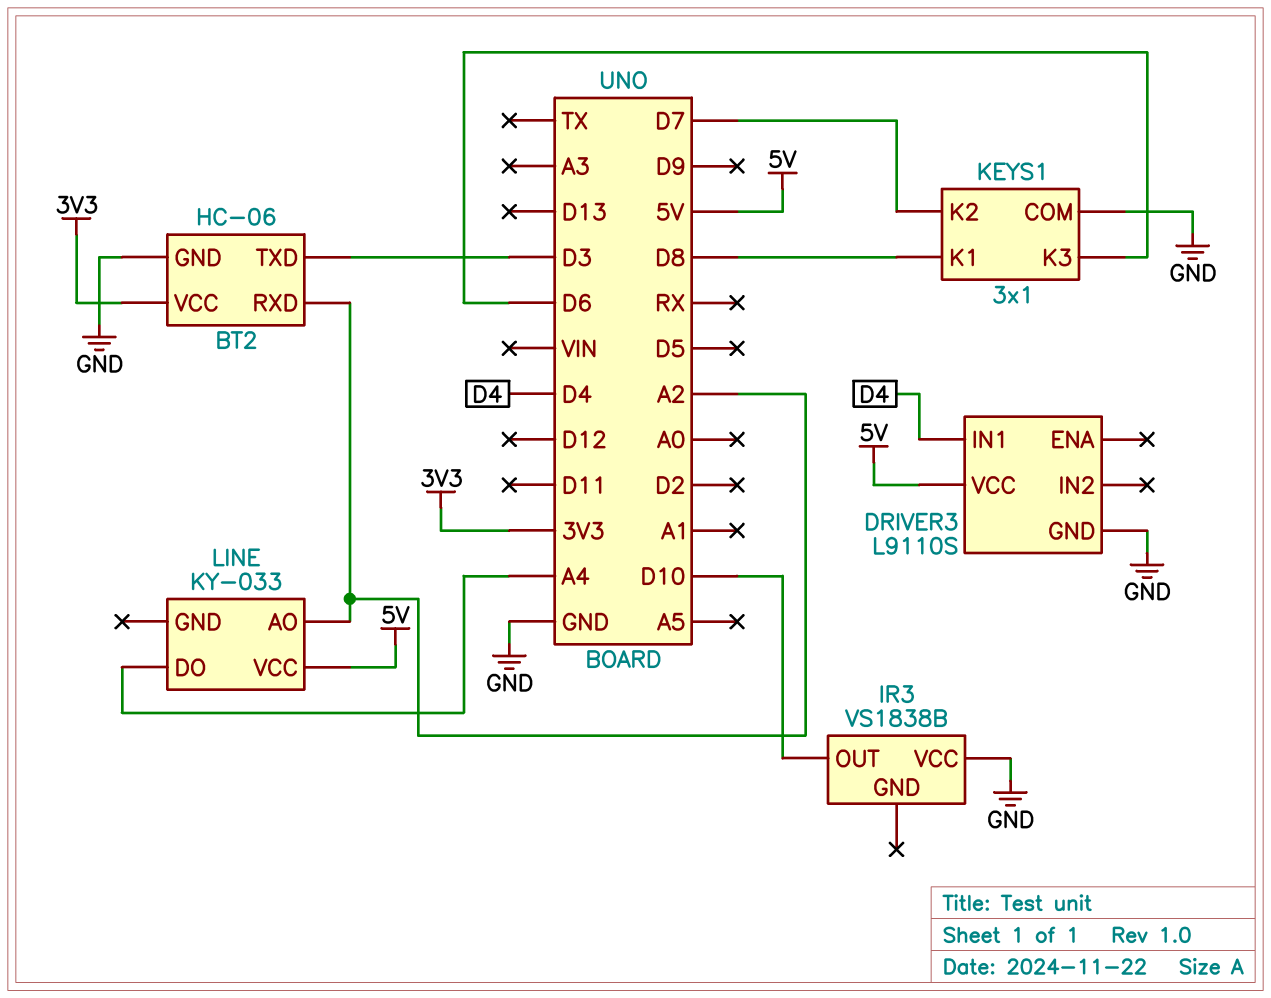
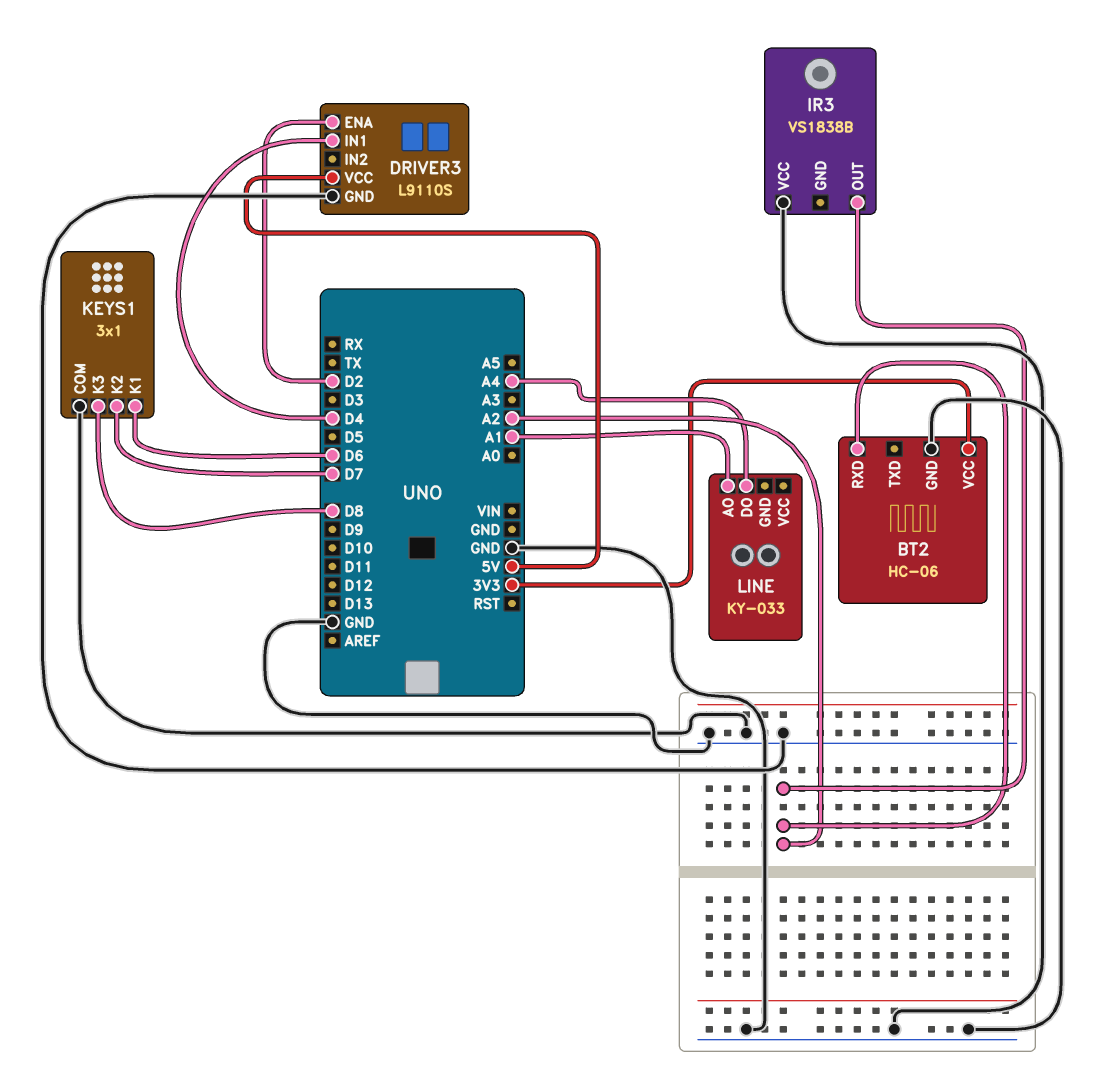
BT2 pin TXD: D3 -> none
DRIVER3 pin ENA: none -> D2
IR3 pin OUT: D10 -> A2
KEYS1 pin K1: D8 -> D6
KEYS1 pin K3: D6 -> D8
LINE pin AO: A2 -> A1
LINE pin VCC: 5V -> none

